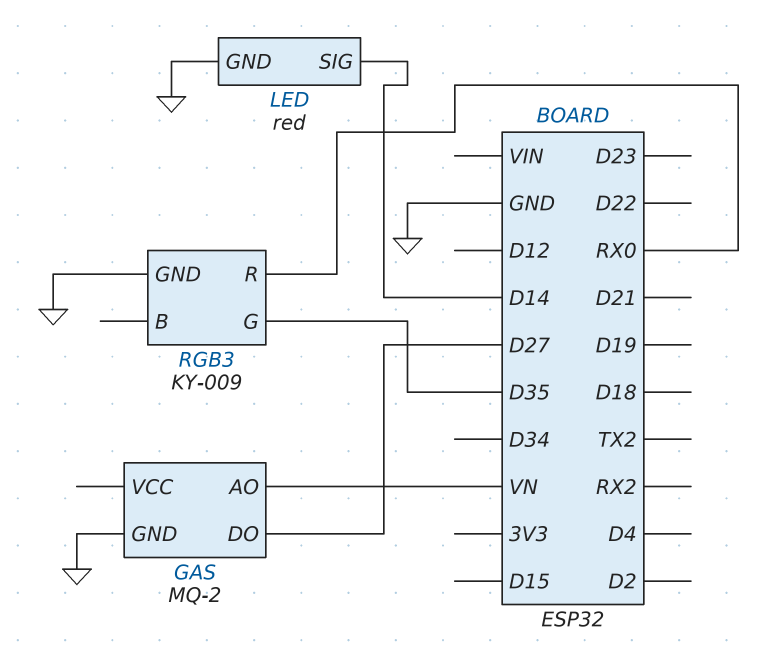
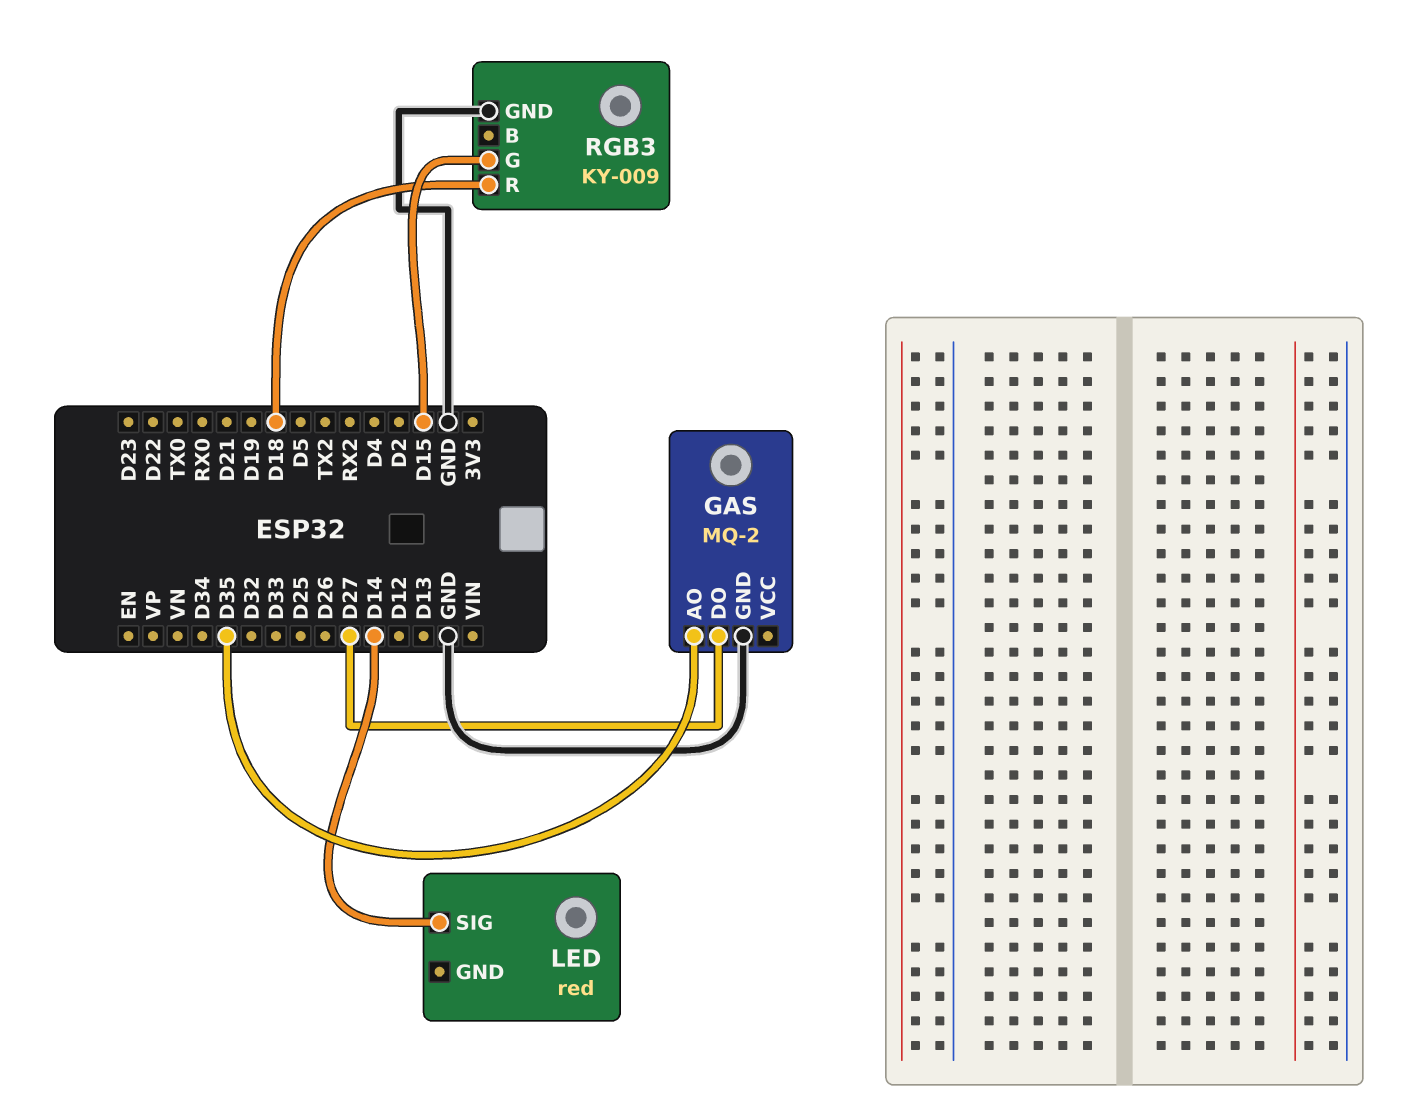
GAS pin AO: VN -> D35
LED pin GND: GND -> none
RGB3 pin G: D35 -> D15
RGB3 pin R: RX0 -> D18

